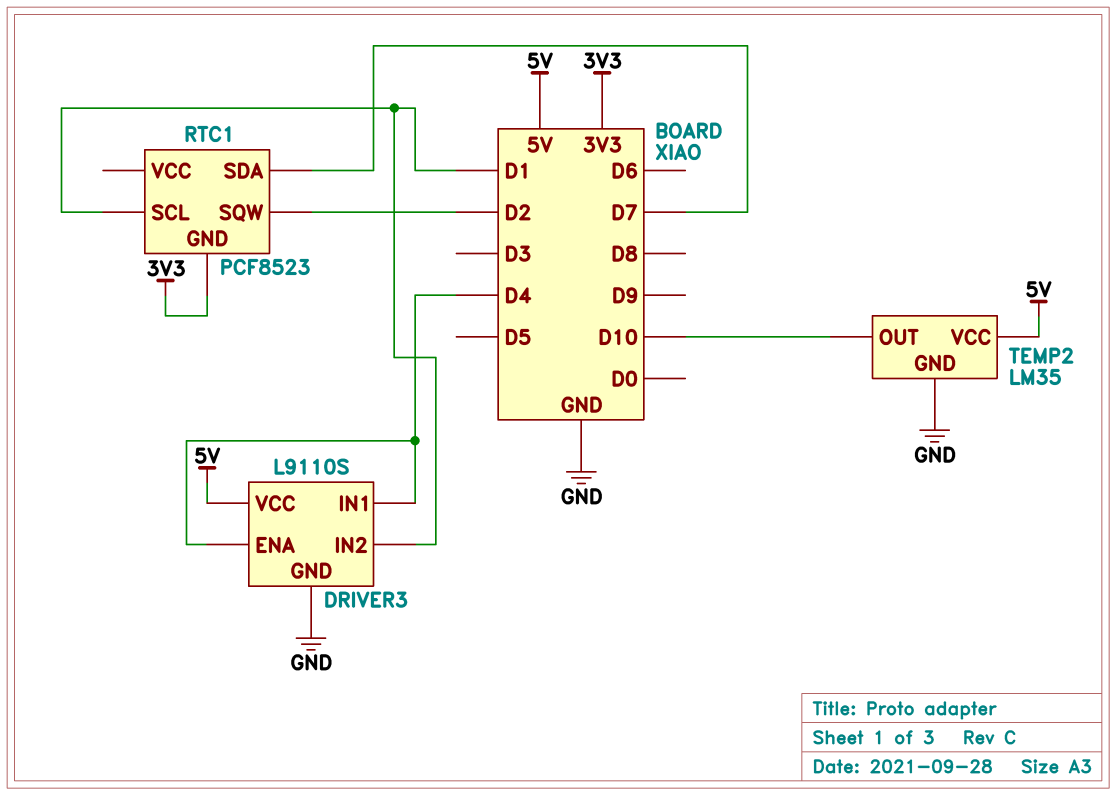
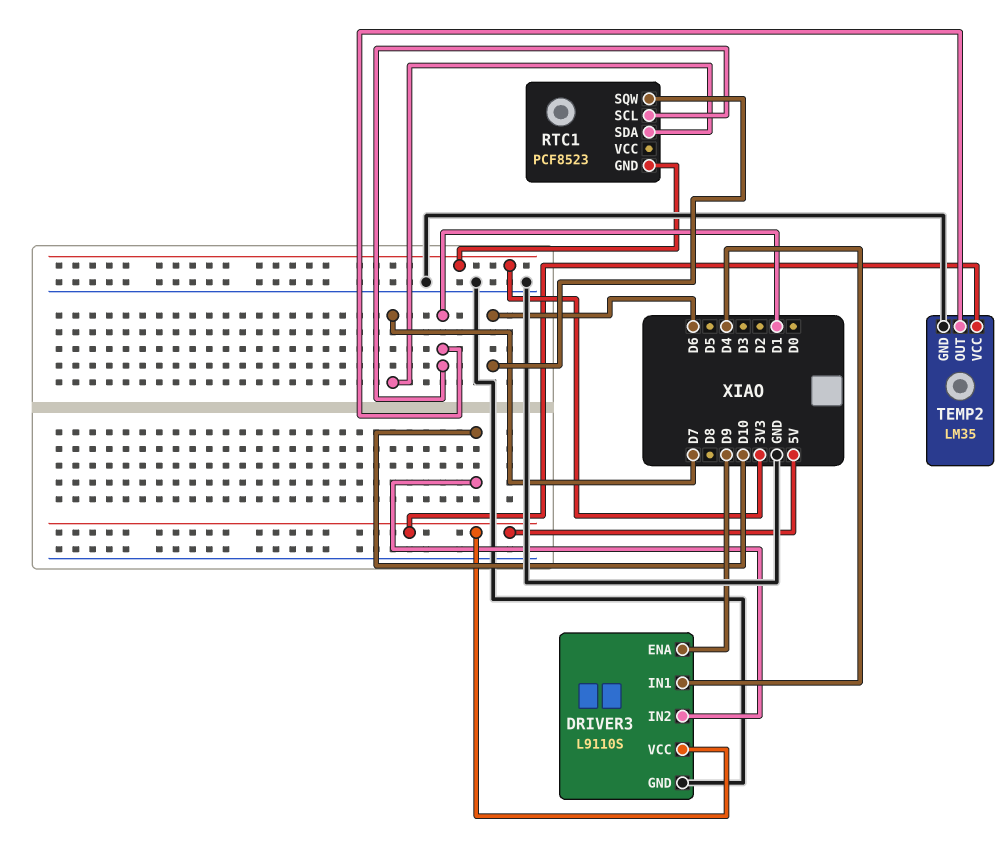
DRIVER3 pin ENA: D4 -> D9
DRIVER3 pin IN2: D1 -> D10
RTC1 pin SQW: D2 -> D6
TEMP2 pin OUT: D10 -> D1

